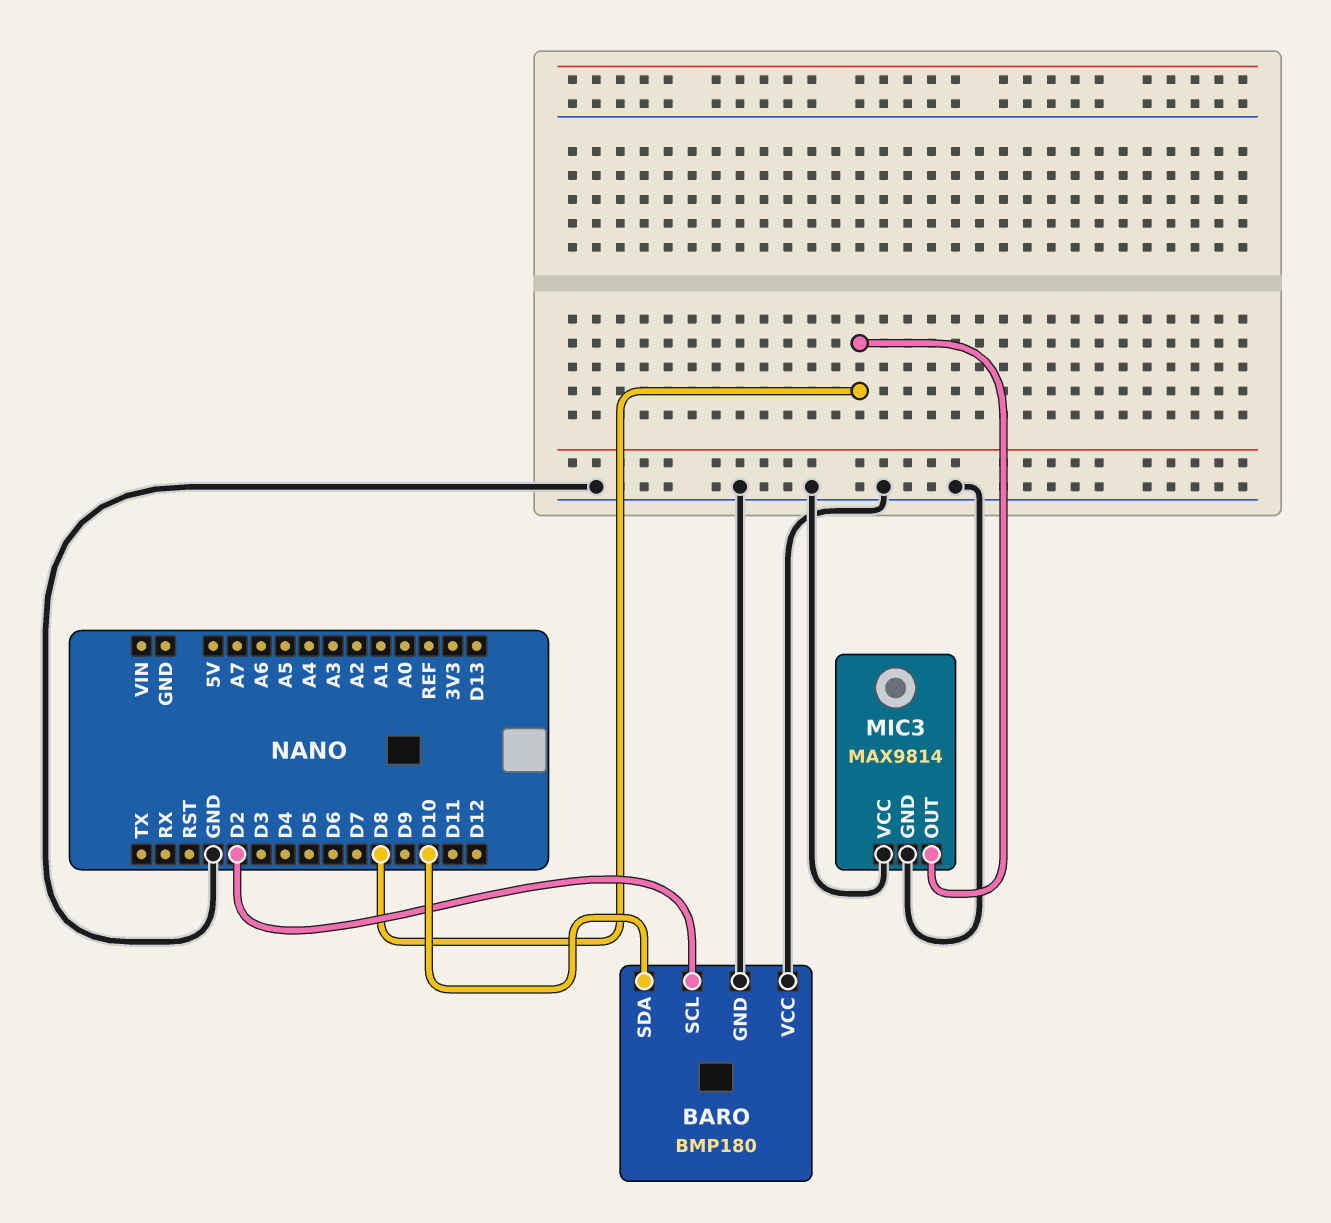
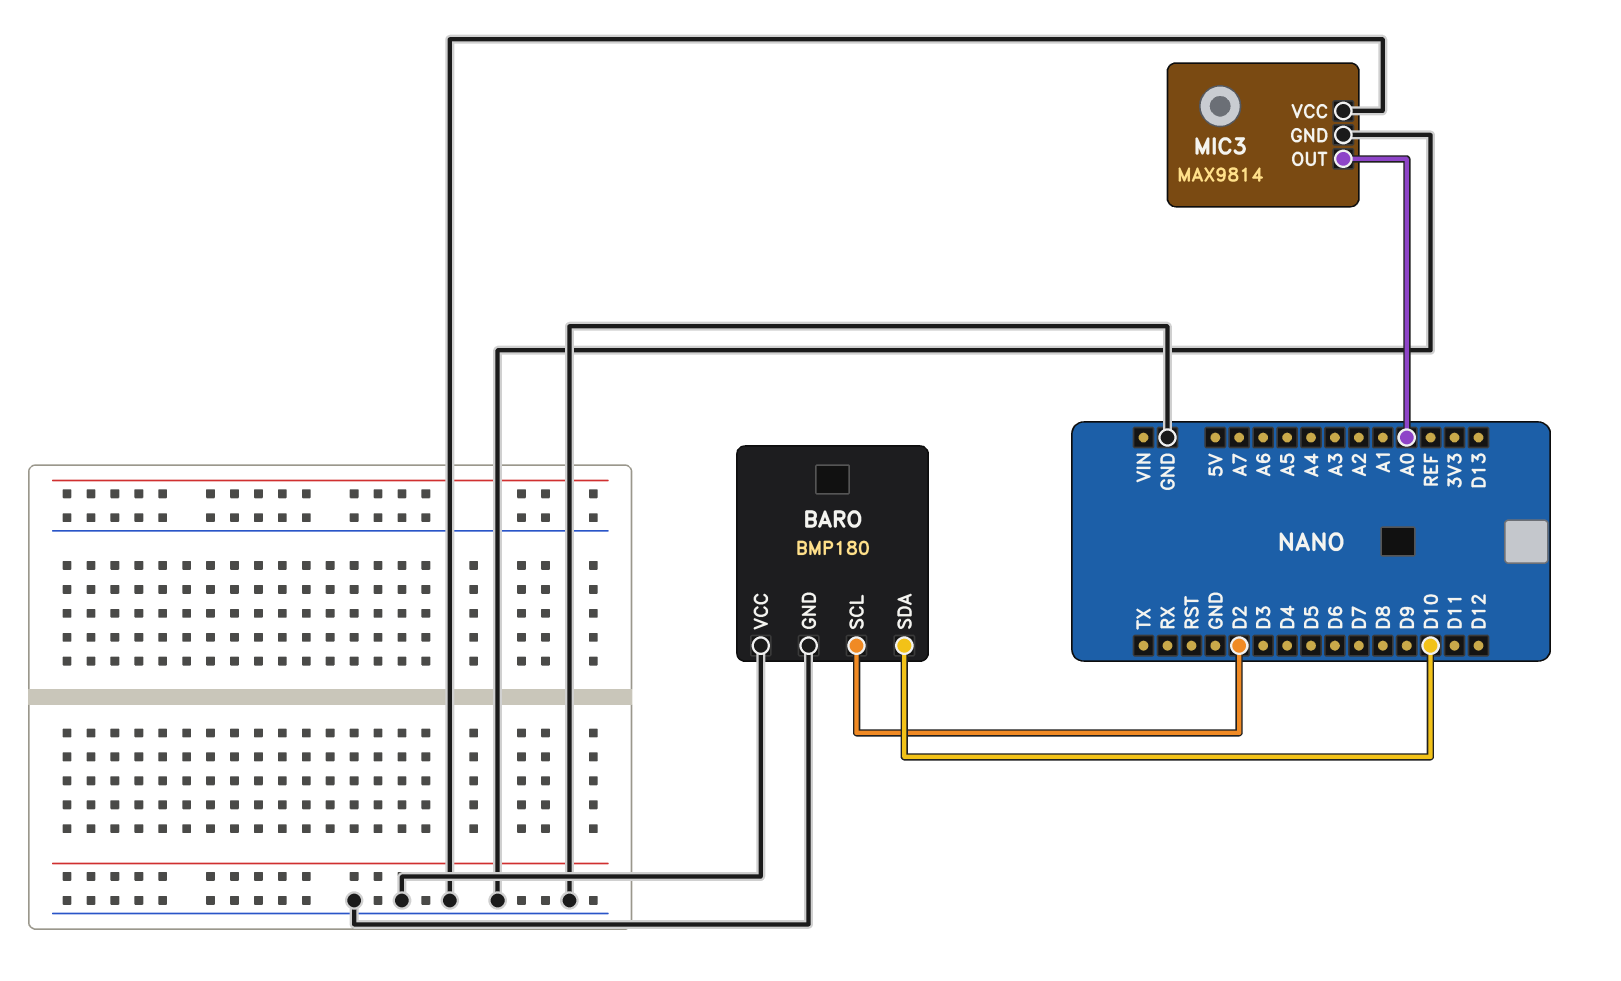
MIC3 pin OUT: D8 -> A0

